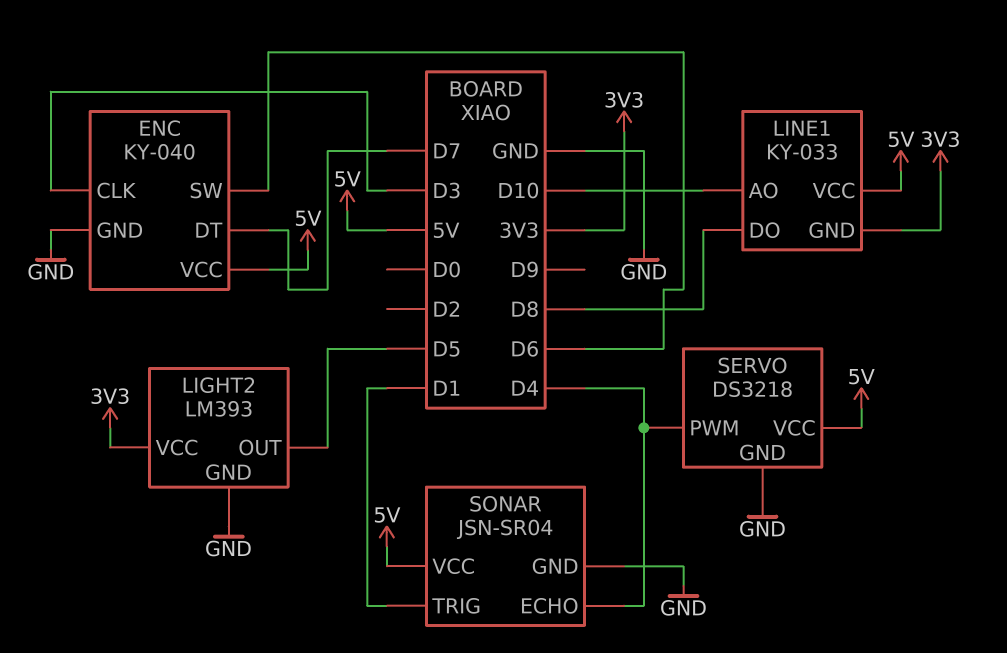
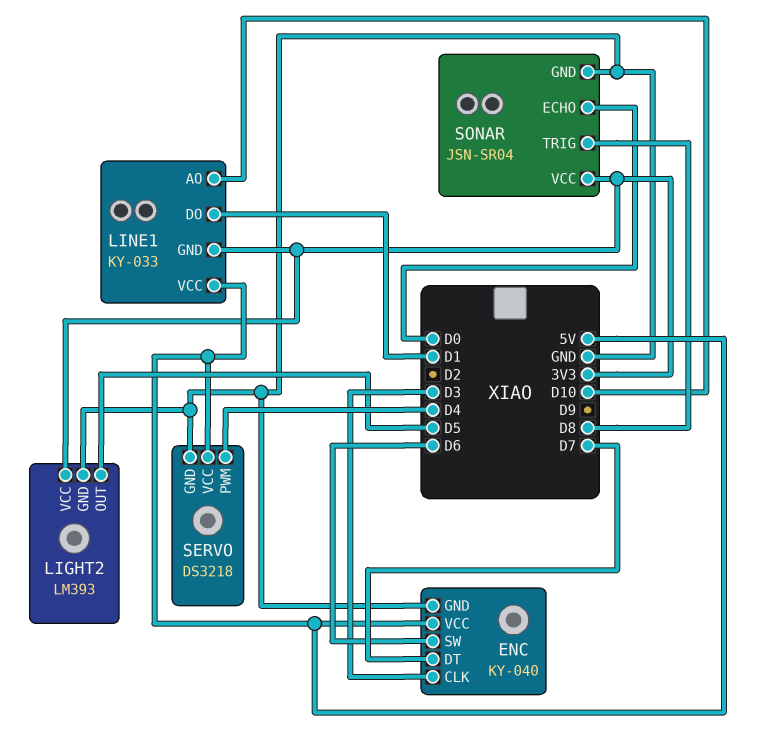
LINE1 pin DO: D8 -> D1
SONAR pin ECHO: D4 -> D0
SONAR pin TRIG: D1 -> D8
SONAR pin VCC: 5V -> 3V3

